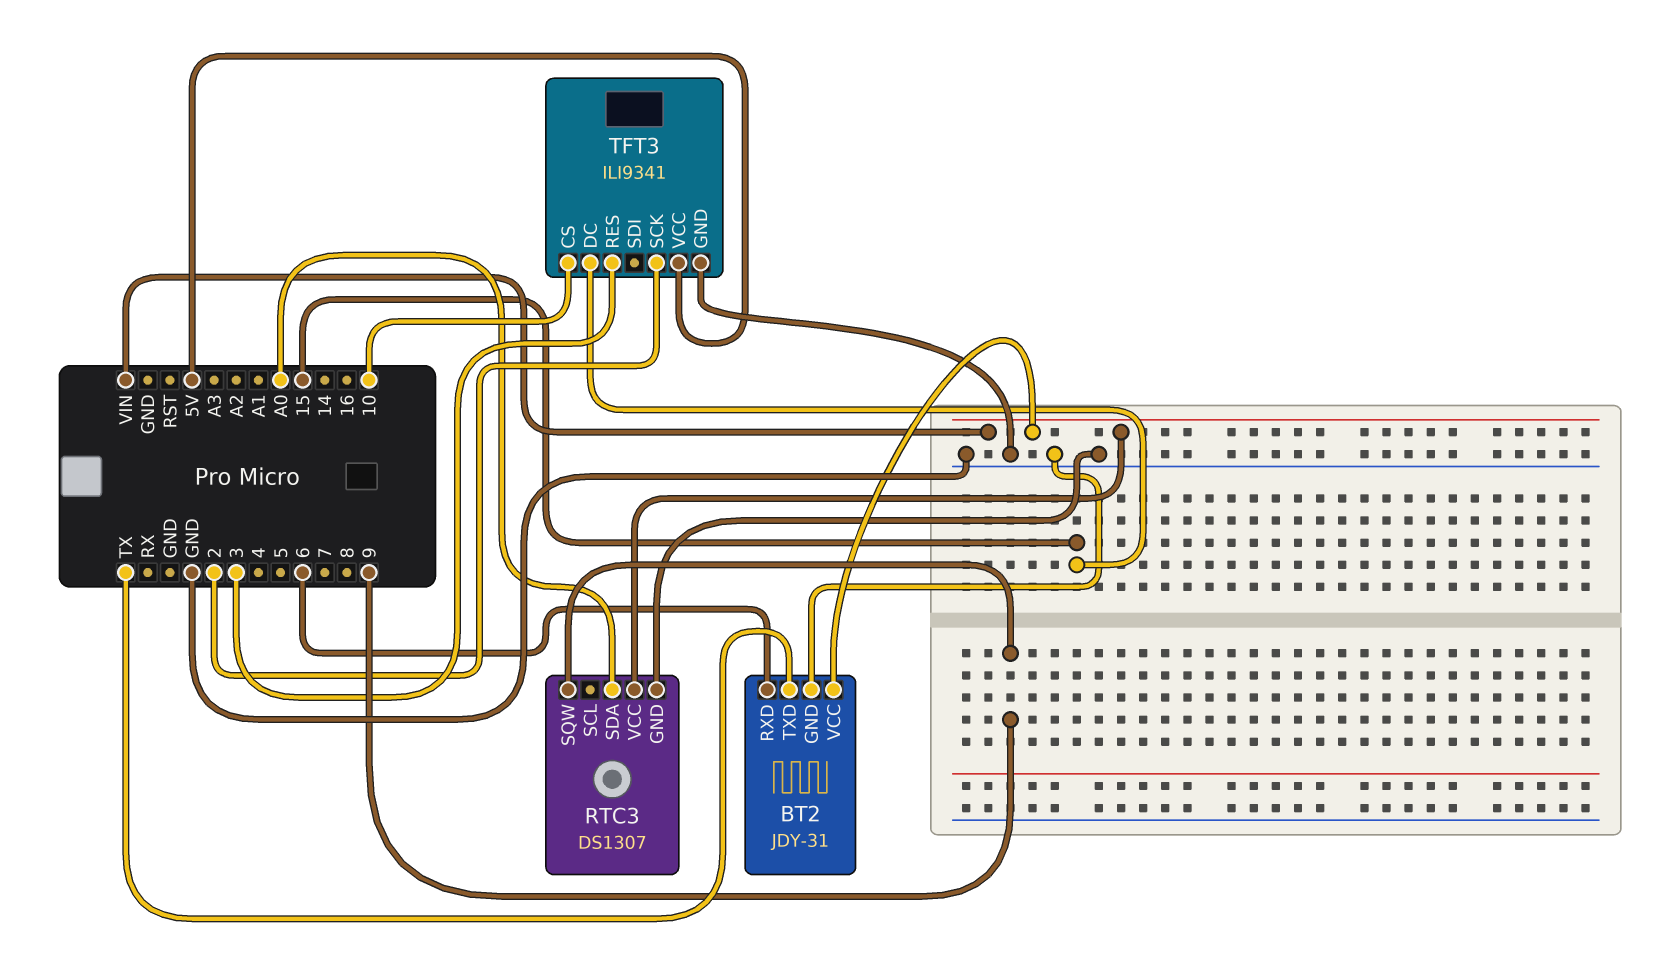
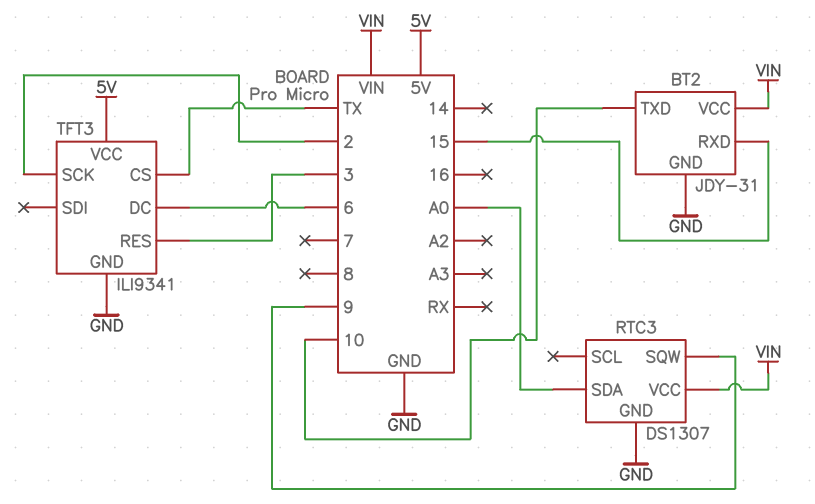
BT2 pin RXD: 6 -> 15
BT2 pin TXD: TX -> 10
TFT3 pin CS: 10 -> TX
TFT3 pin DC: 15 -> 6

